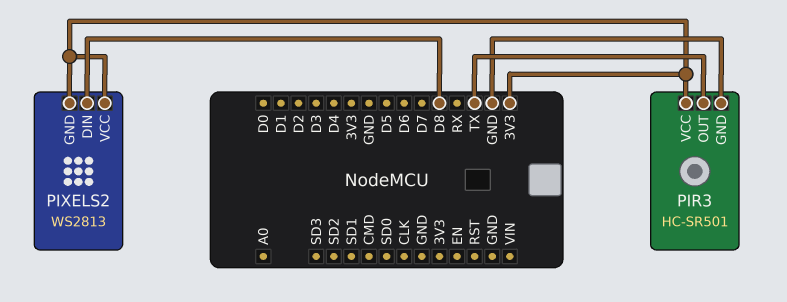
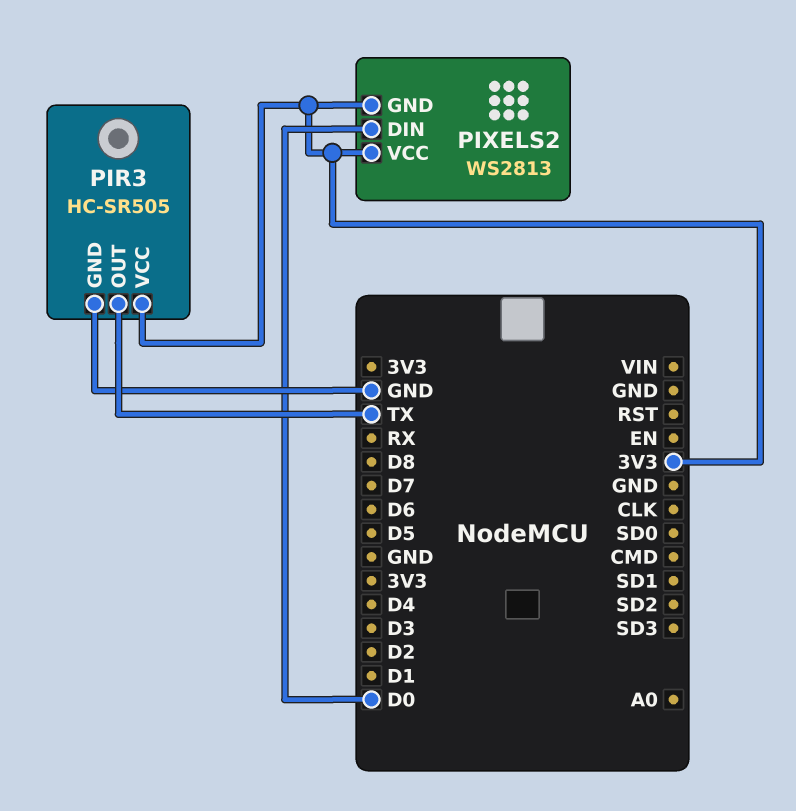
PIR3: HC-SR501 -> HC-SR505
PIXELS2 pin DIN: D8 -> D0

